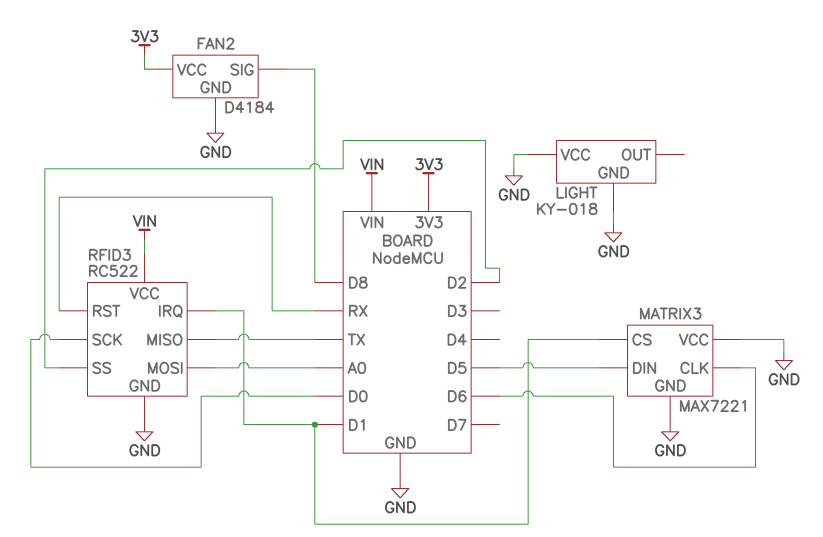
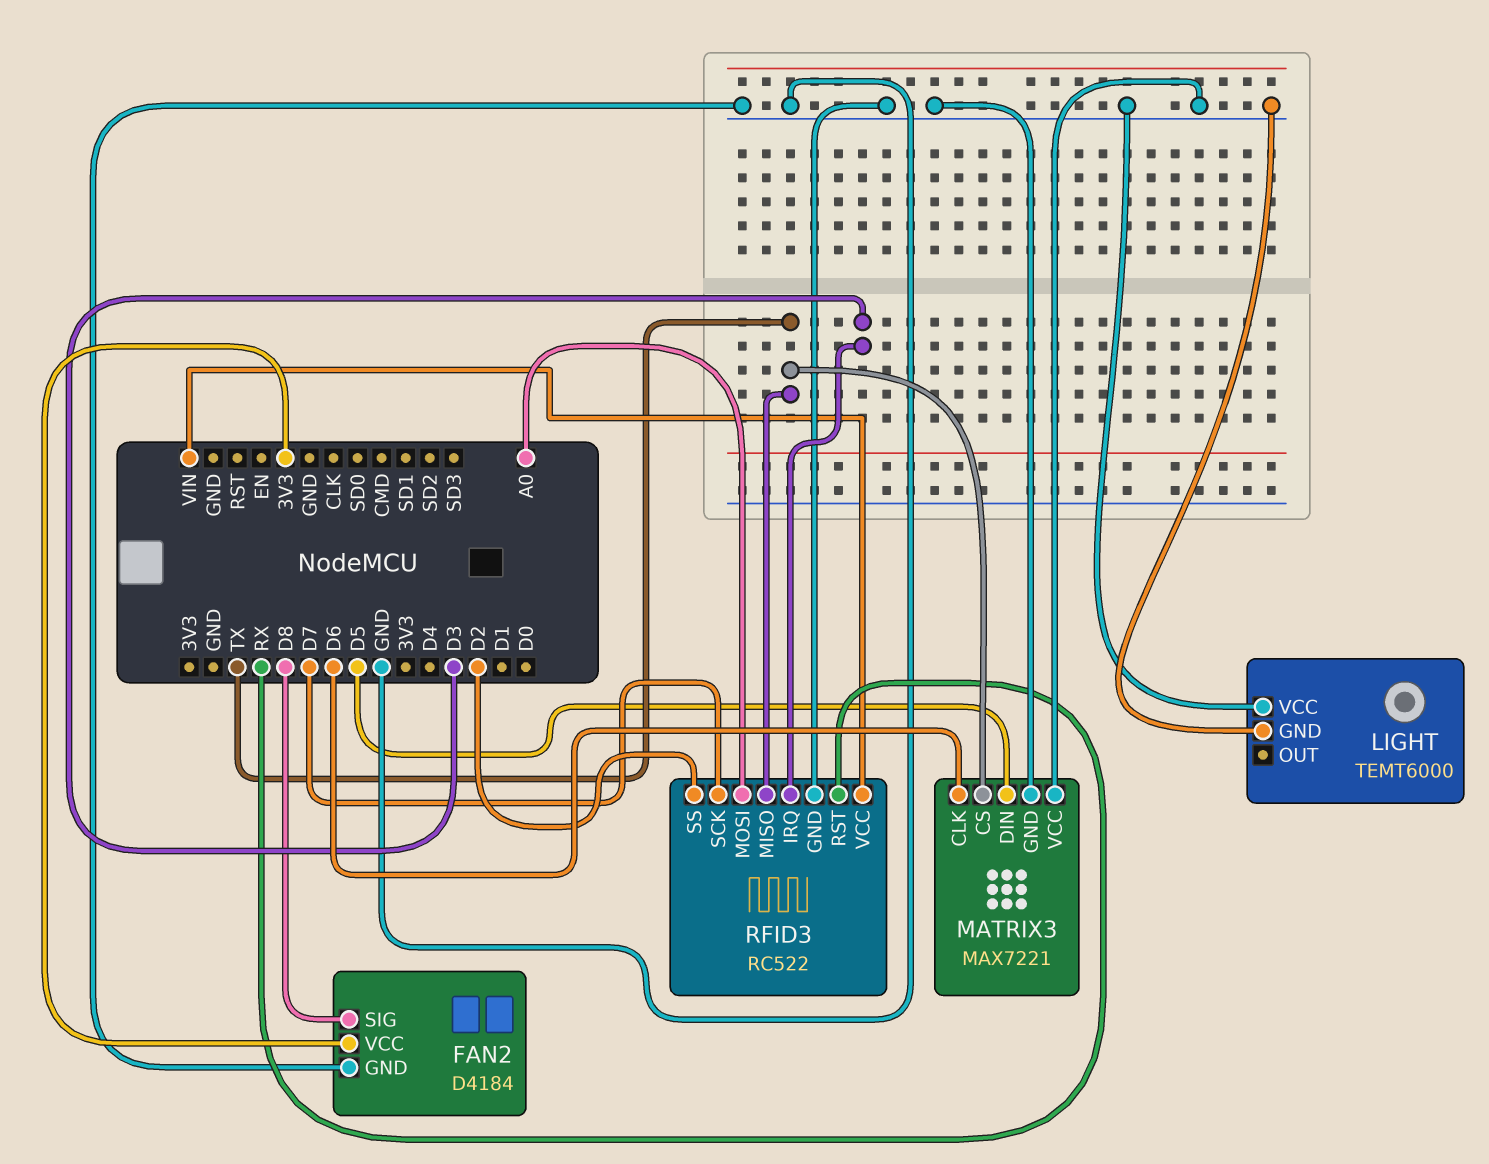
LIGHT: KY-018 -> TEMT6000
MATRIX3 pin CS: D1 -> TX
RFID3 pin IRQ: D1 -> D3
RFID3 pin SCK: D0 -> D7

